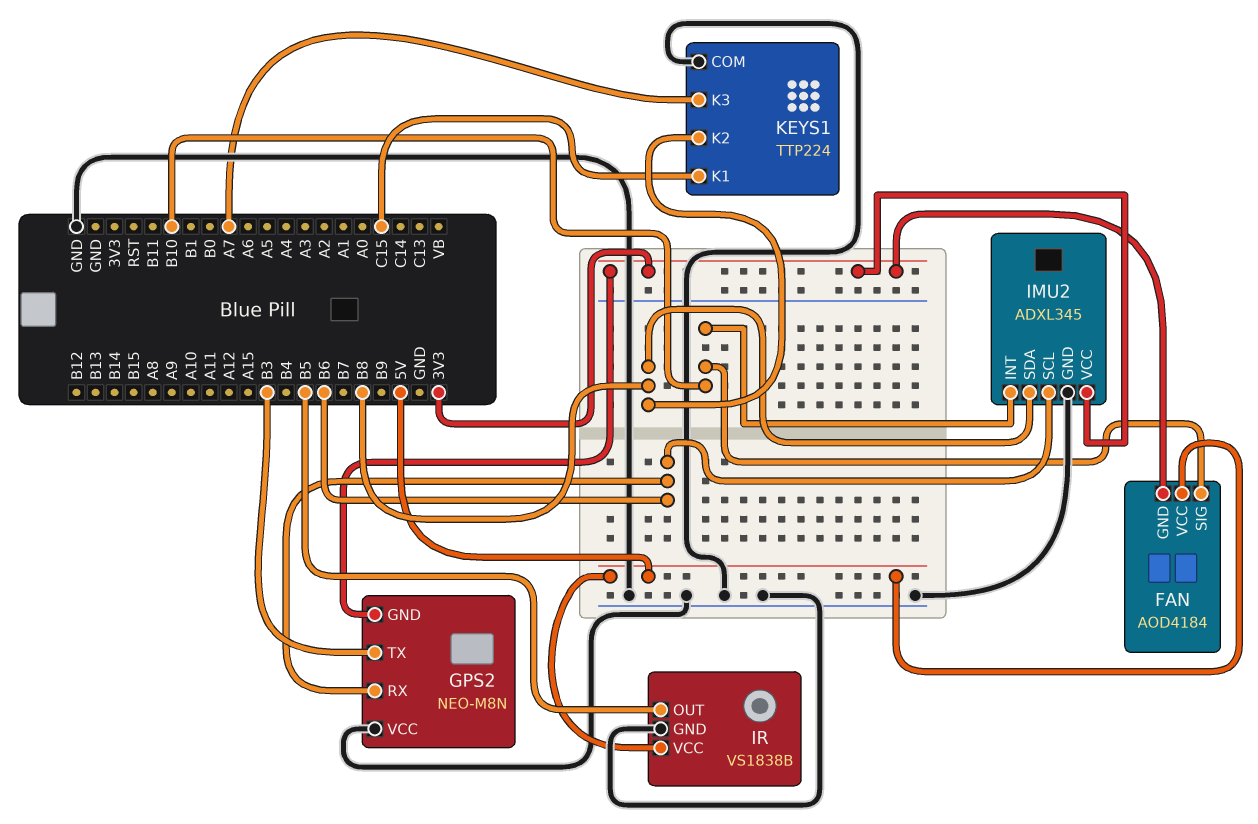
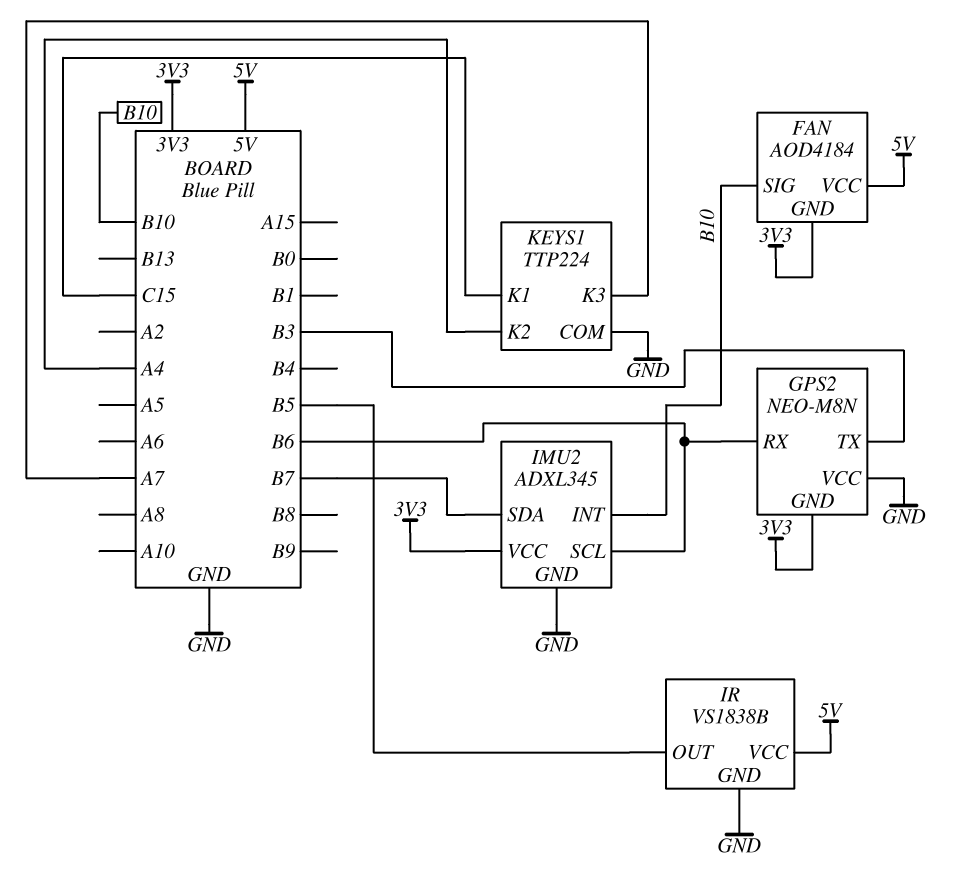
IMU2 pin SDA: B8 -> B7
KEYS1 pin K2: B8 -> A4

